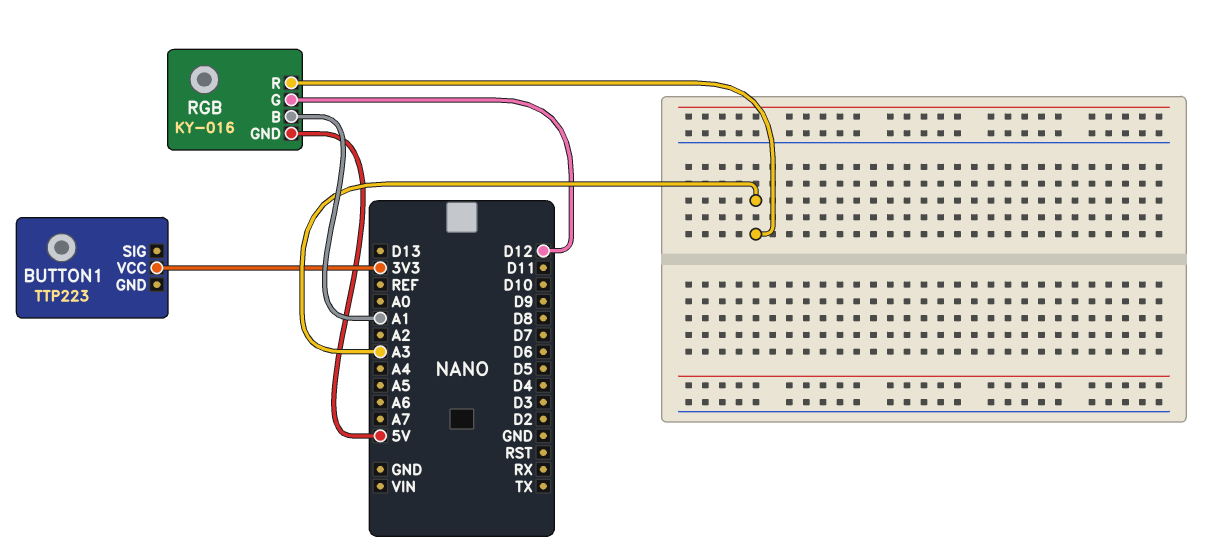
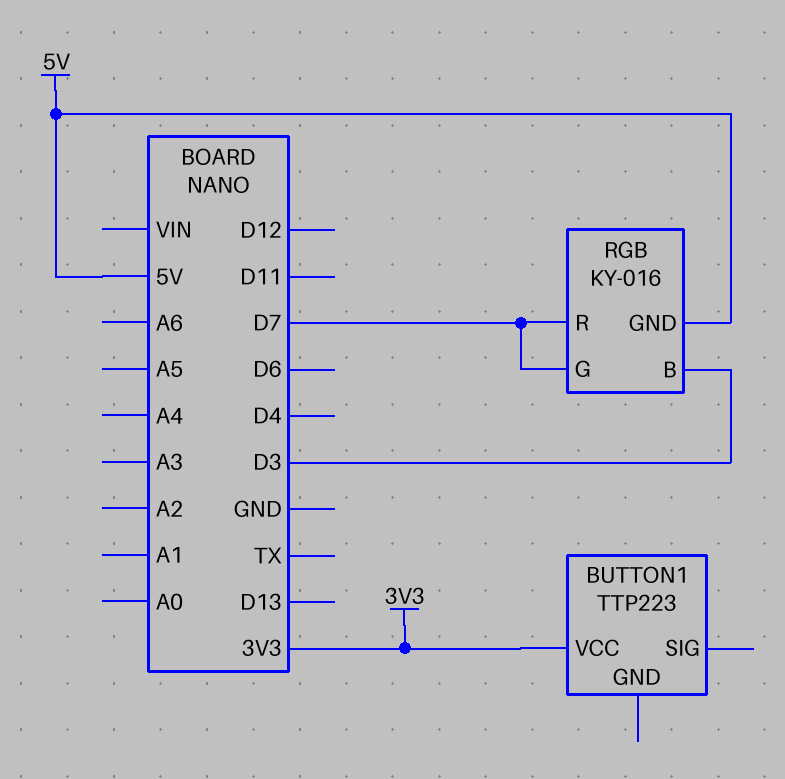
RGB pin B: A1 -> D3
RGB pin G: D12 -> D7
RGB pin R: A3 -> D7

